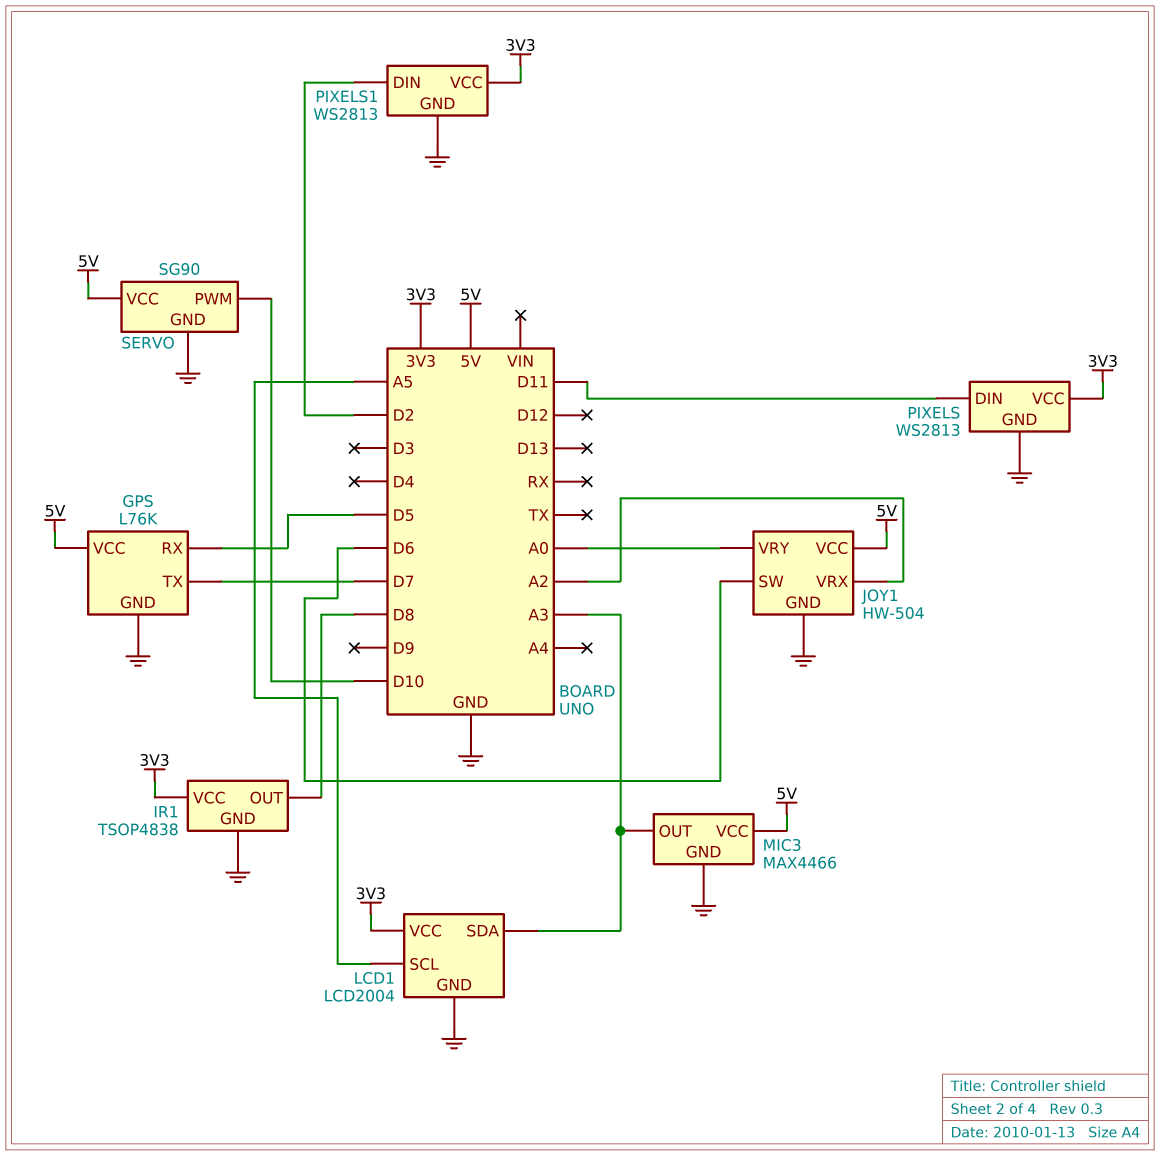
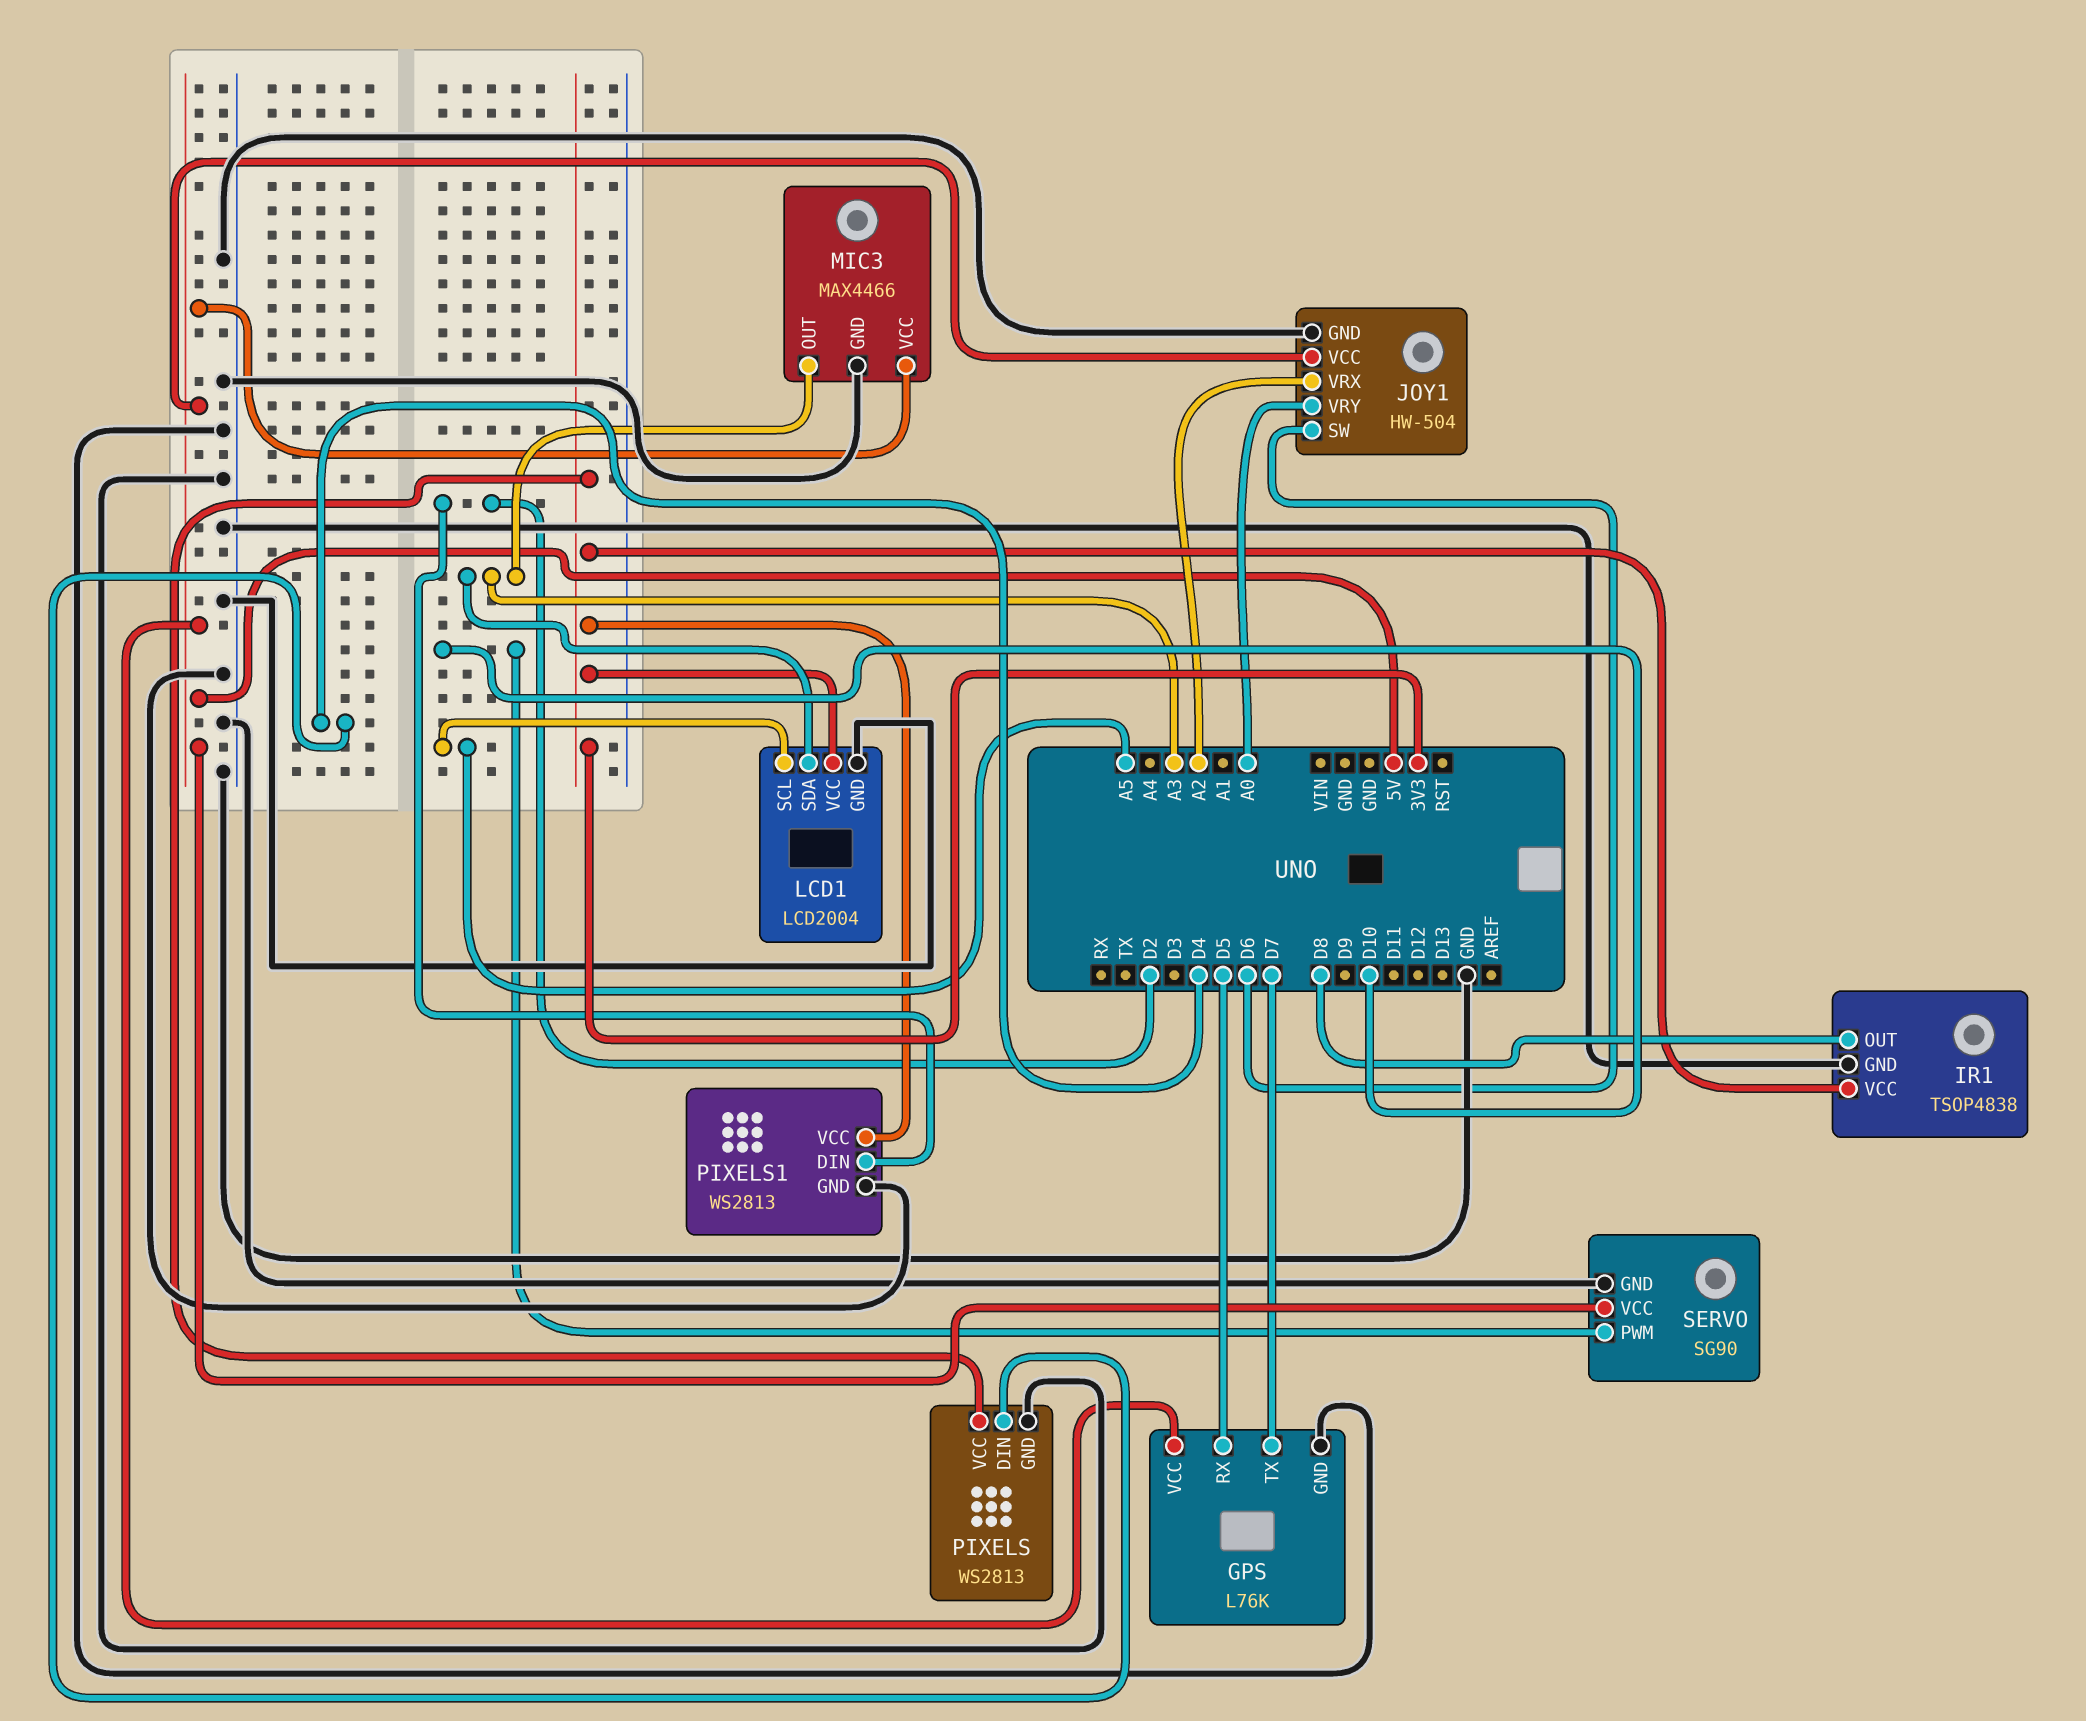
PIXELS pin DIN: D11 -> D4

